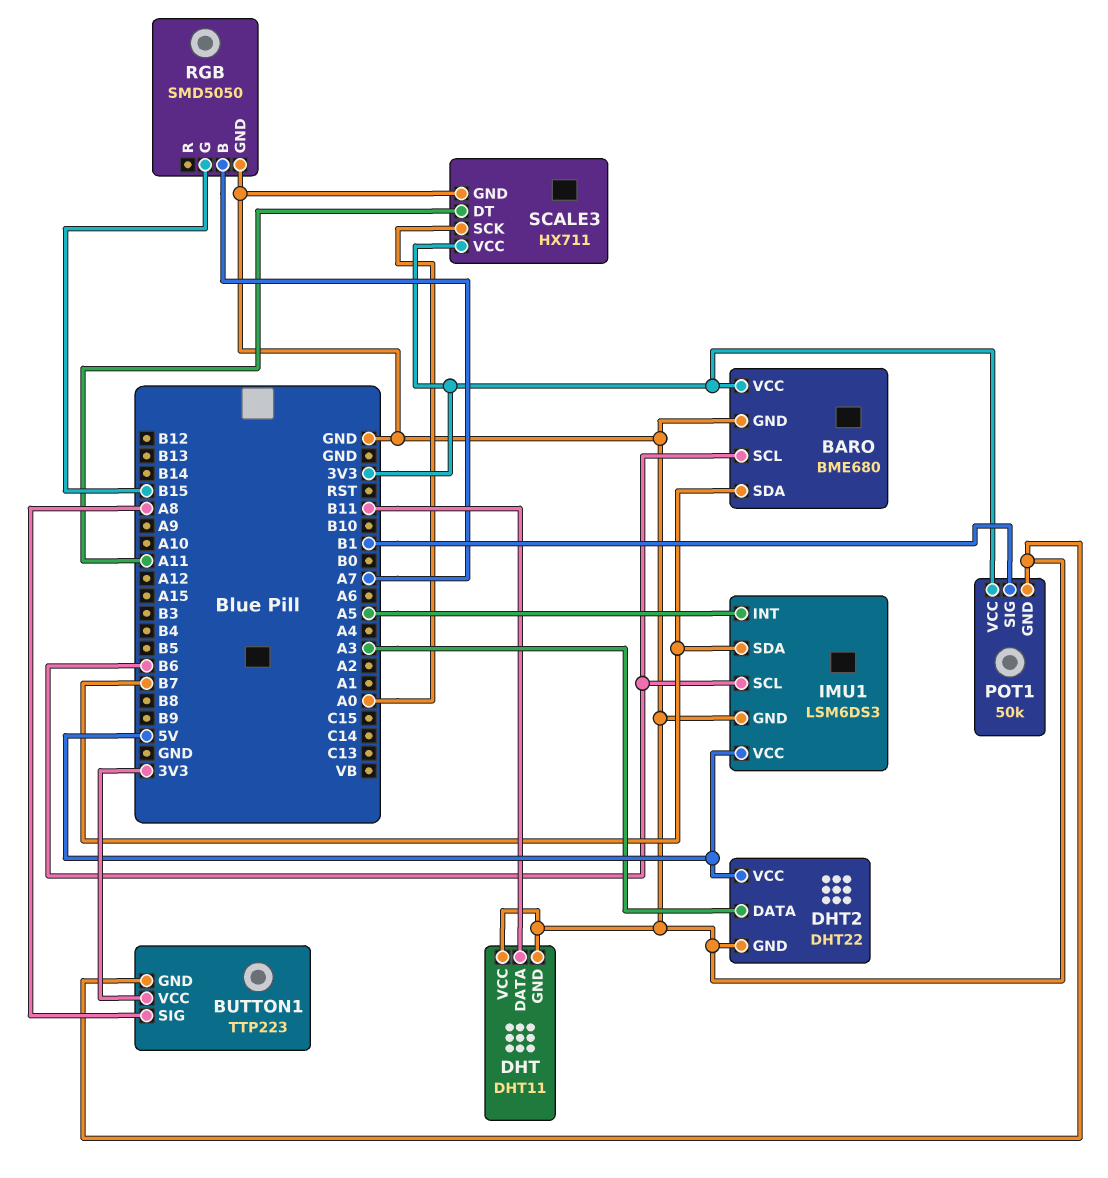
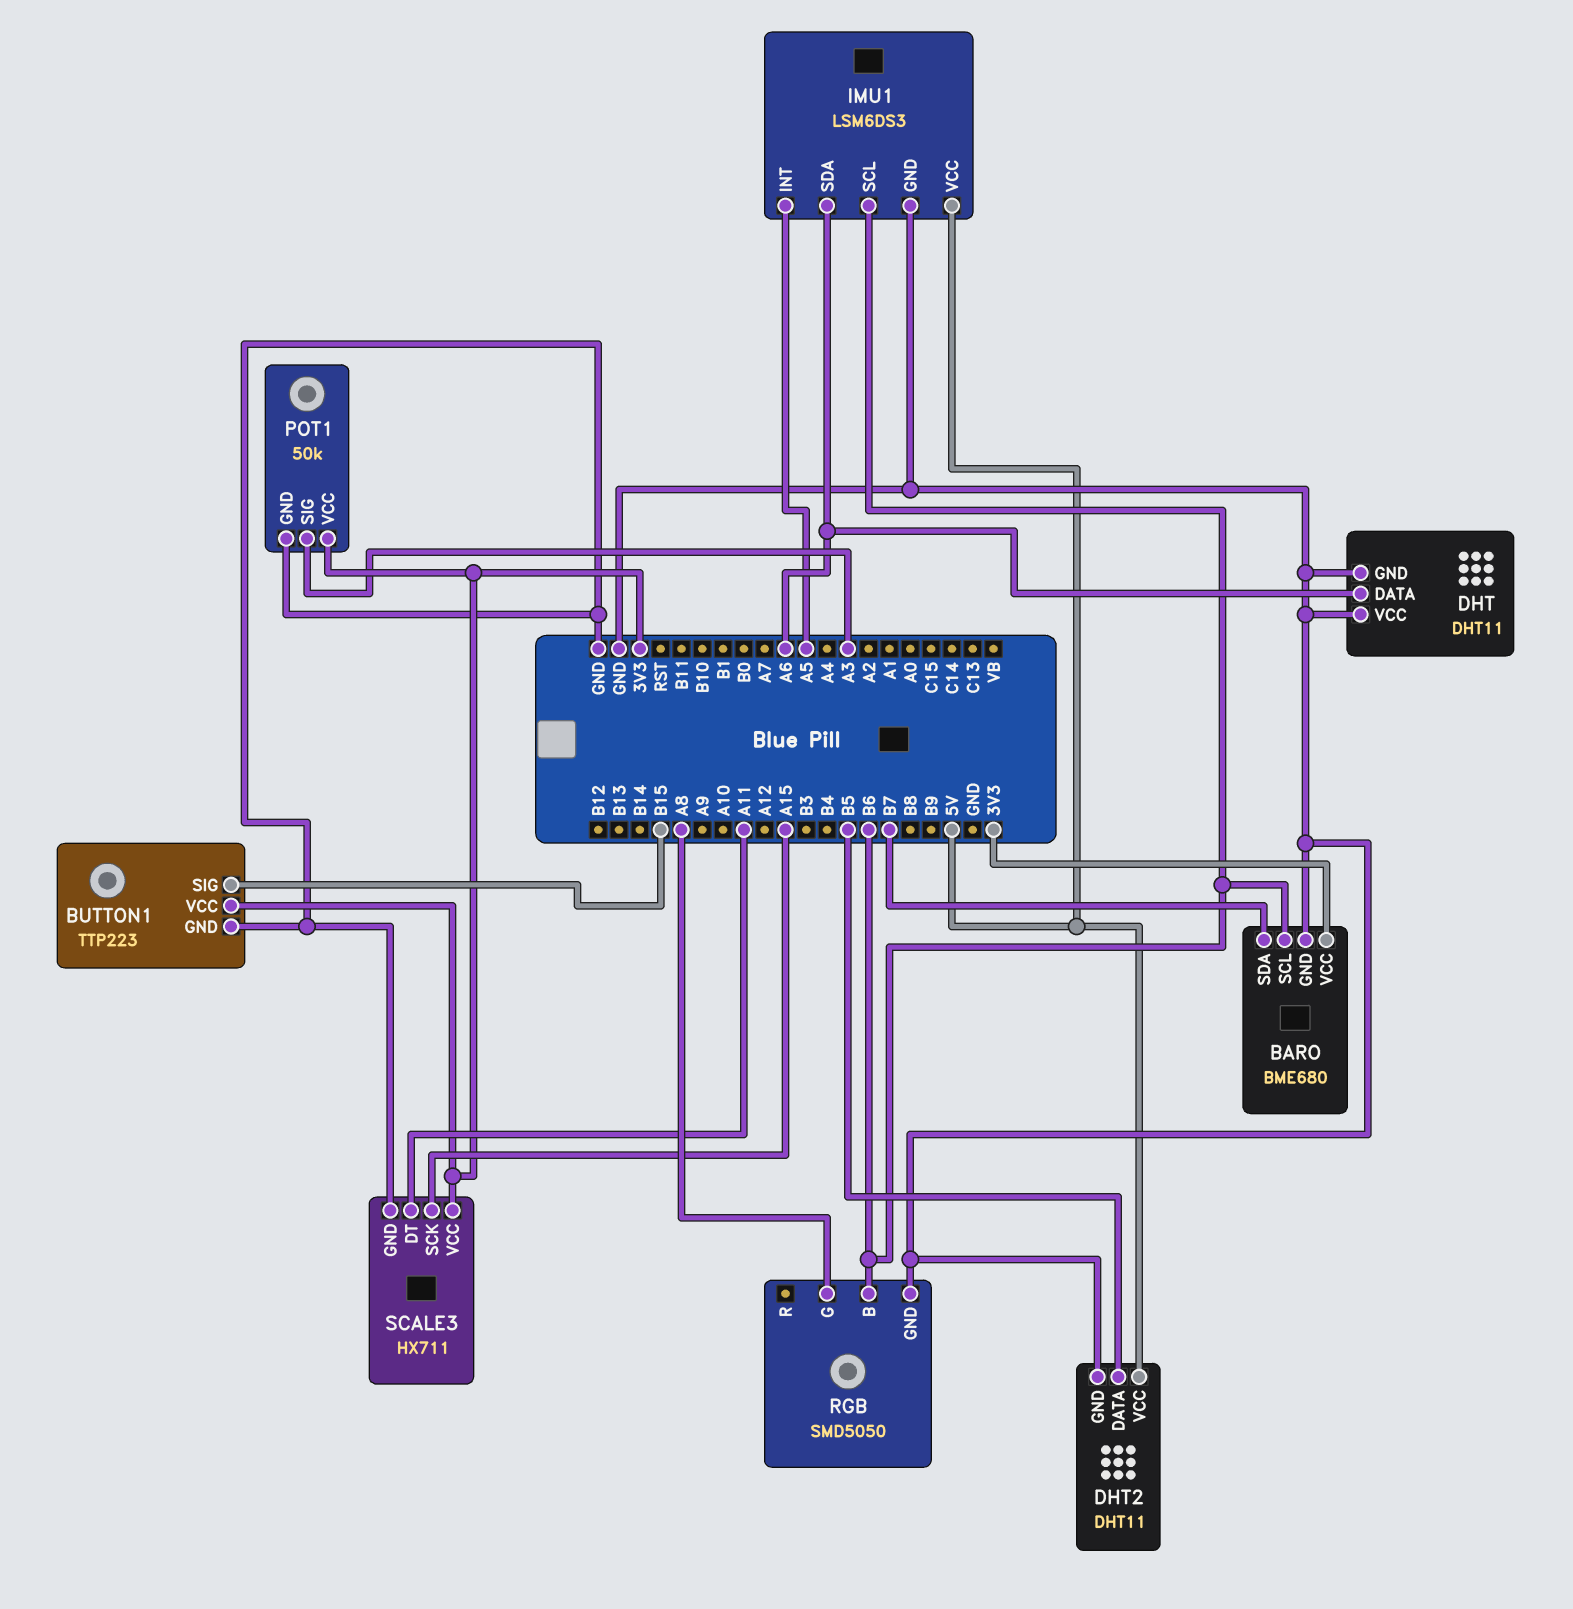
BUTTON1 pin SIG: A8 -> B15
DHT pin DATA: B11 -> A6
DHT2: DHT22 -> DHT11
DHT2 pin DATA: A3 -> B5
IMU1 pin SDA: B7 -> A6
POT1 pin SIG: B1 -> A3
RGB pin B: A7 -> B6
RGB pin G: B15 -> A8
SCALE3 pin SCK: A0 -> A15

